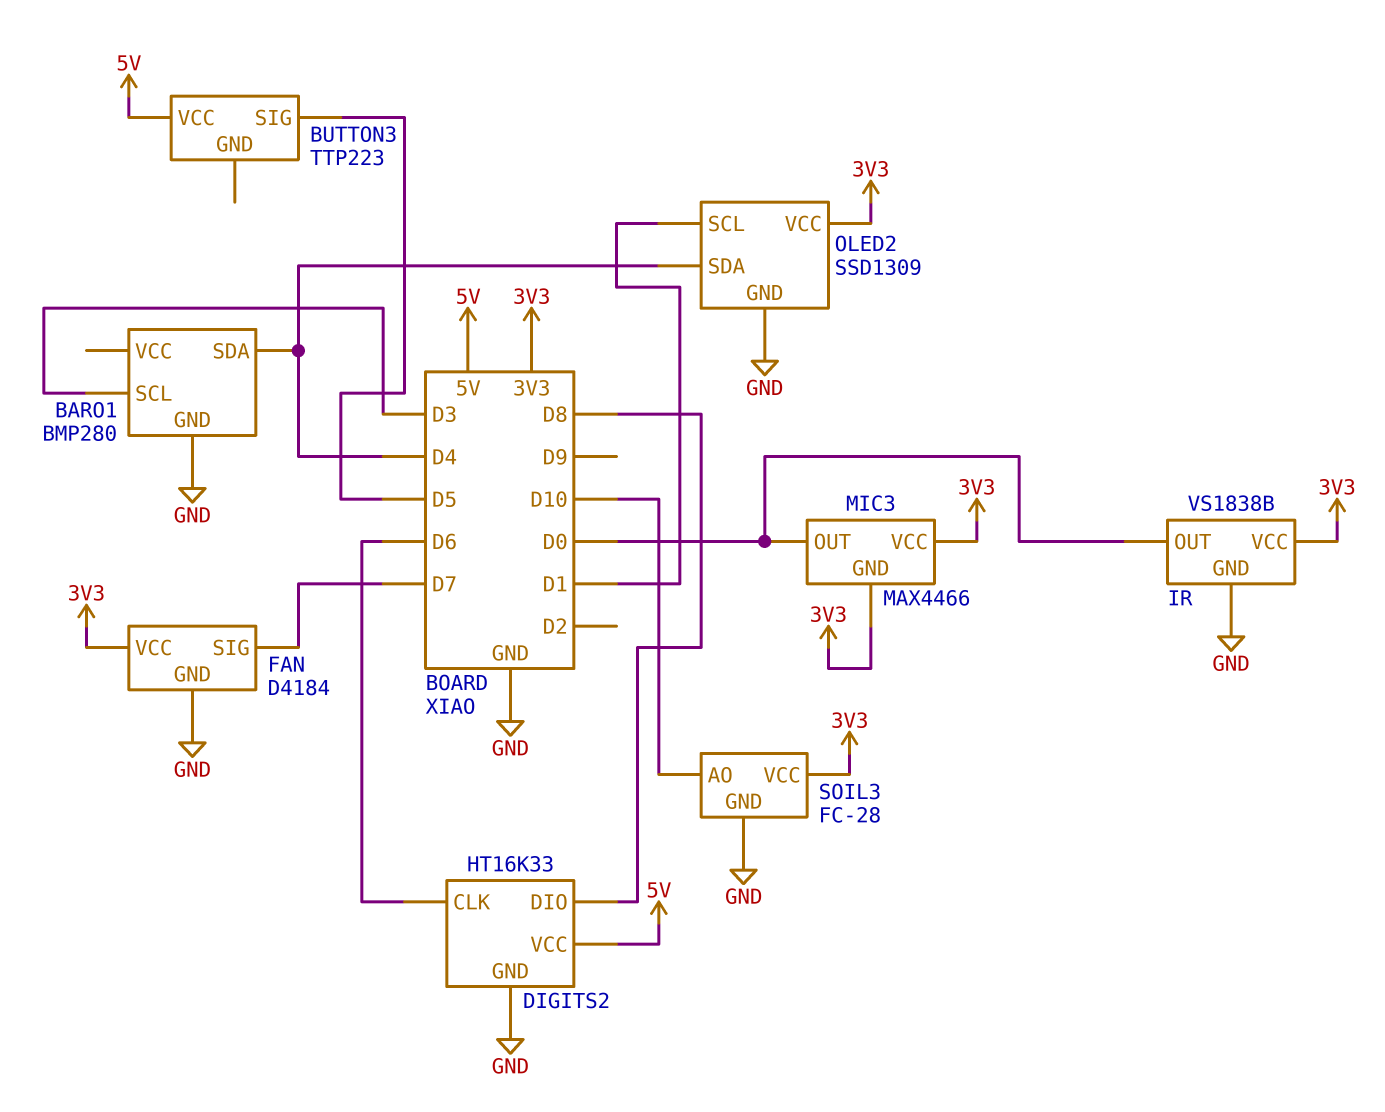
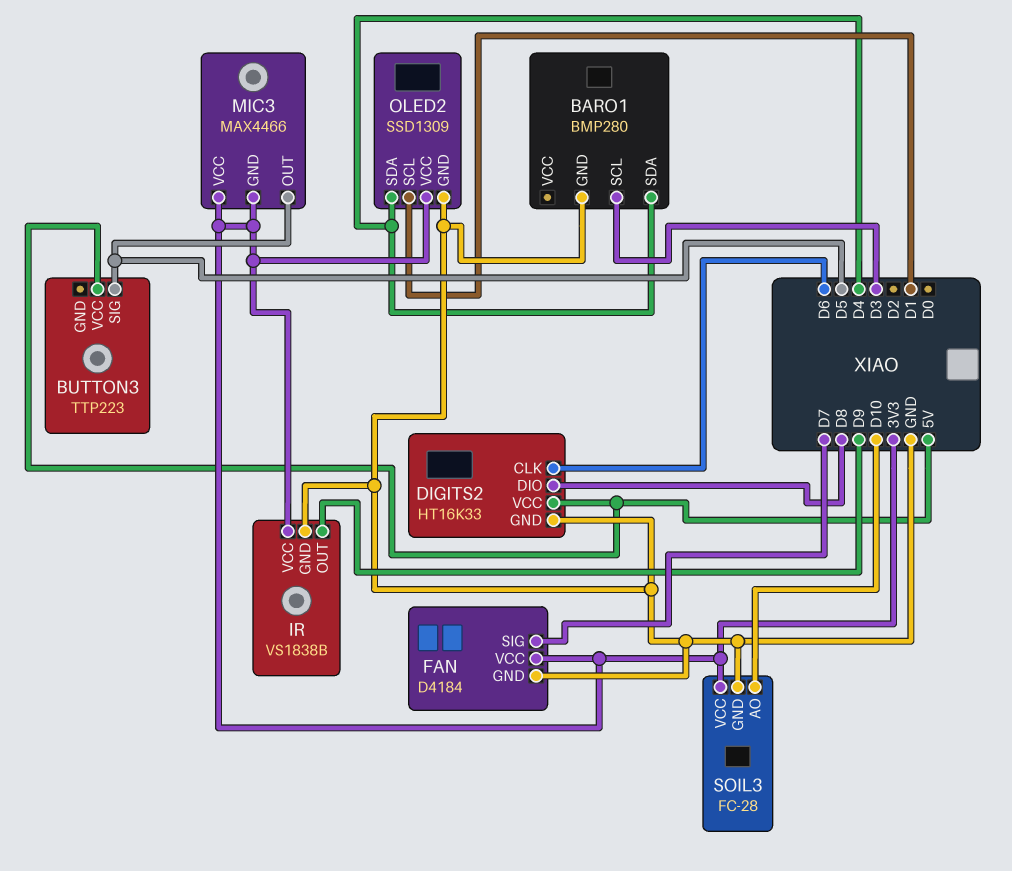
IR pin OUT: D0 -> D9
MIC3 pin OUT: D0 -> D5

